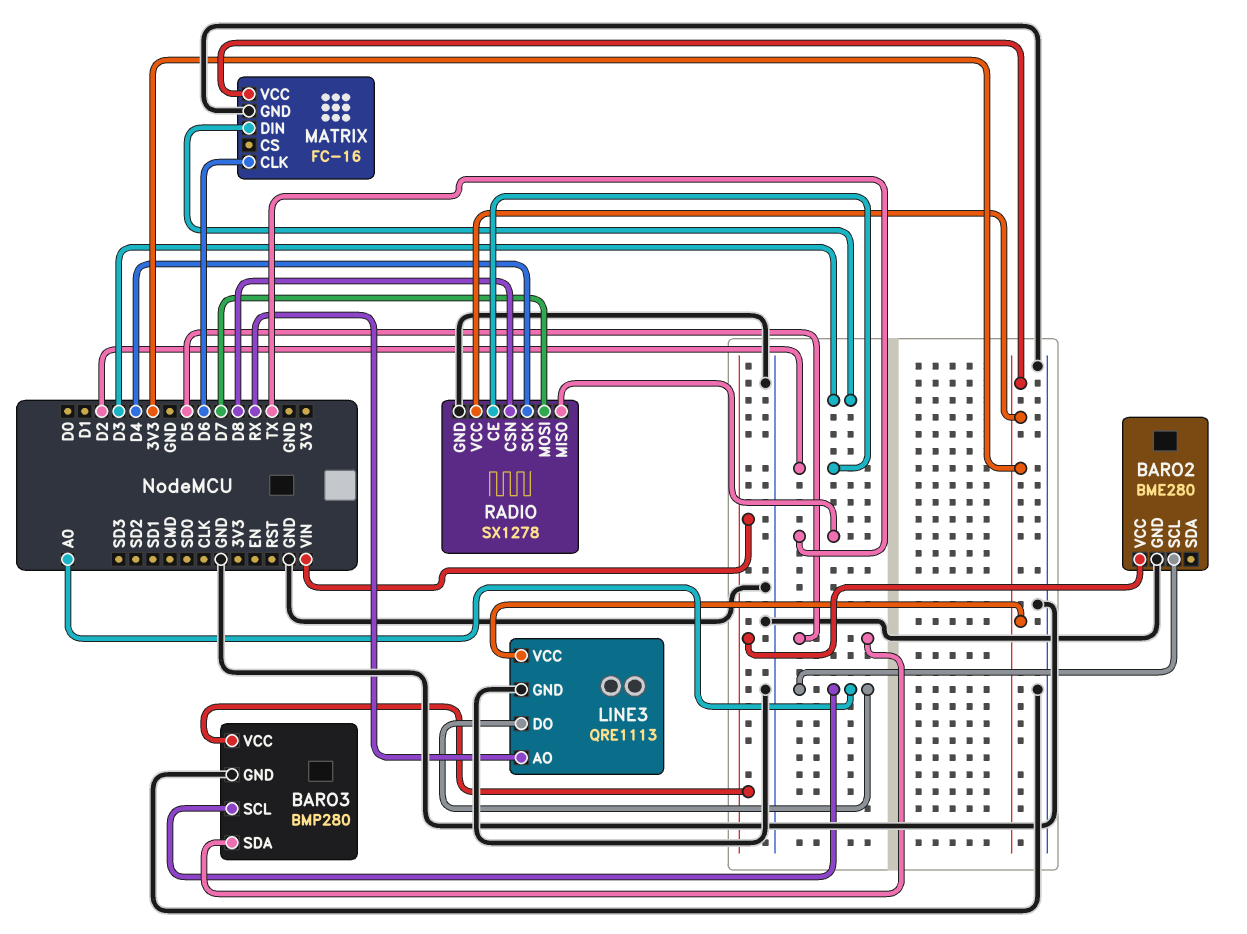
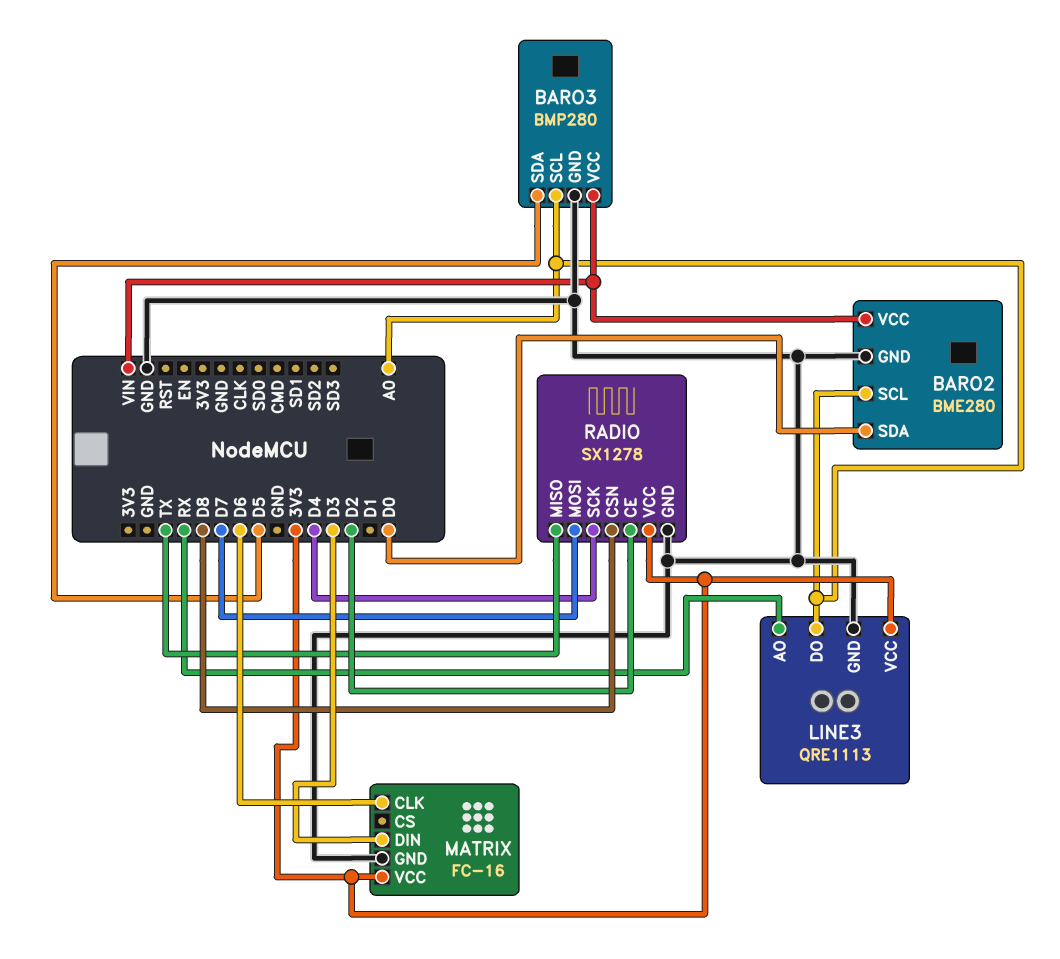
BARO2 pin SDA: none -> D0

